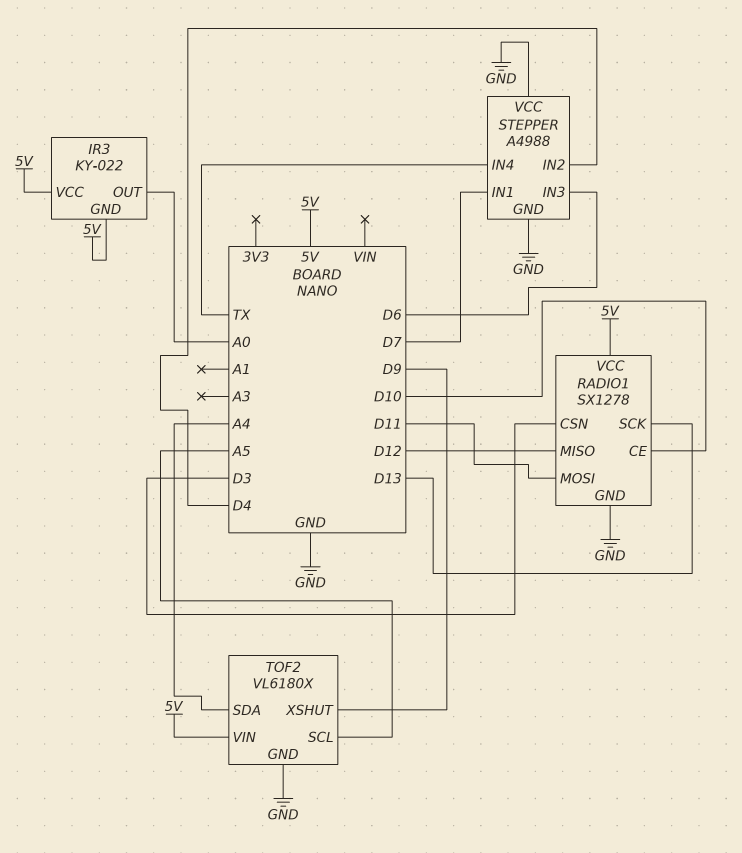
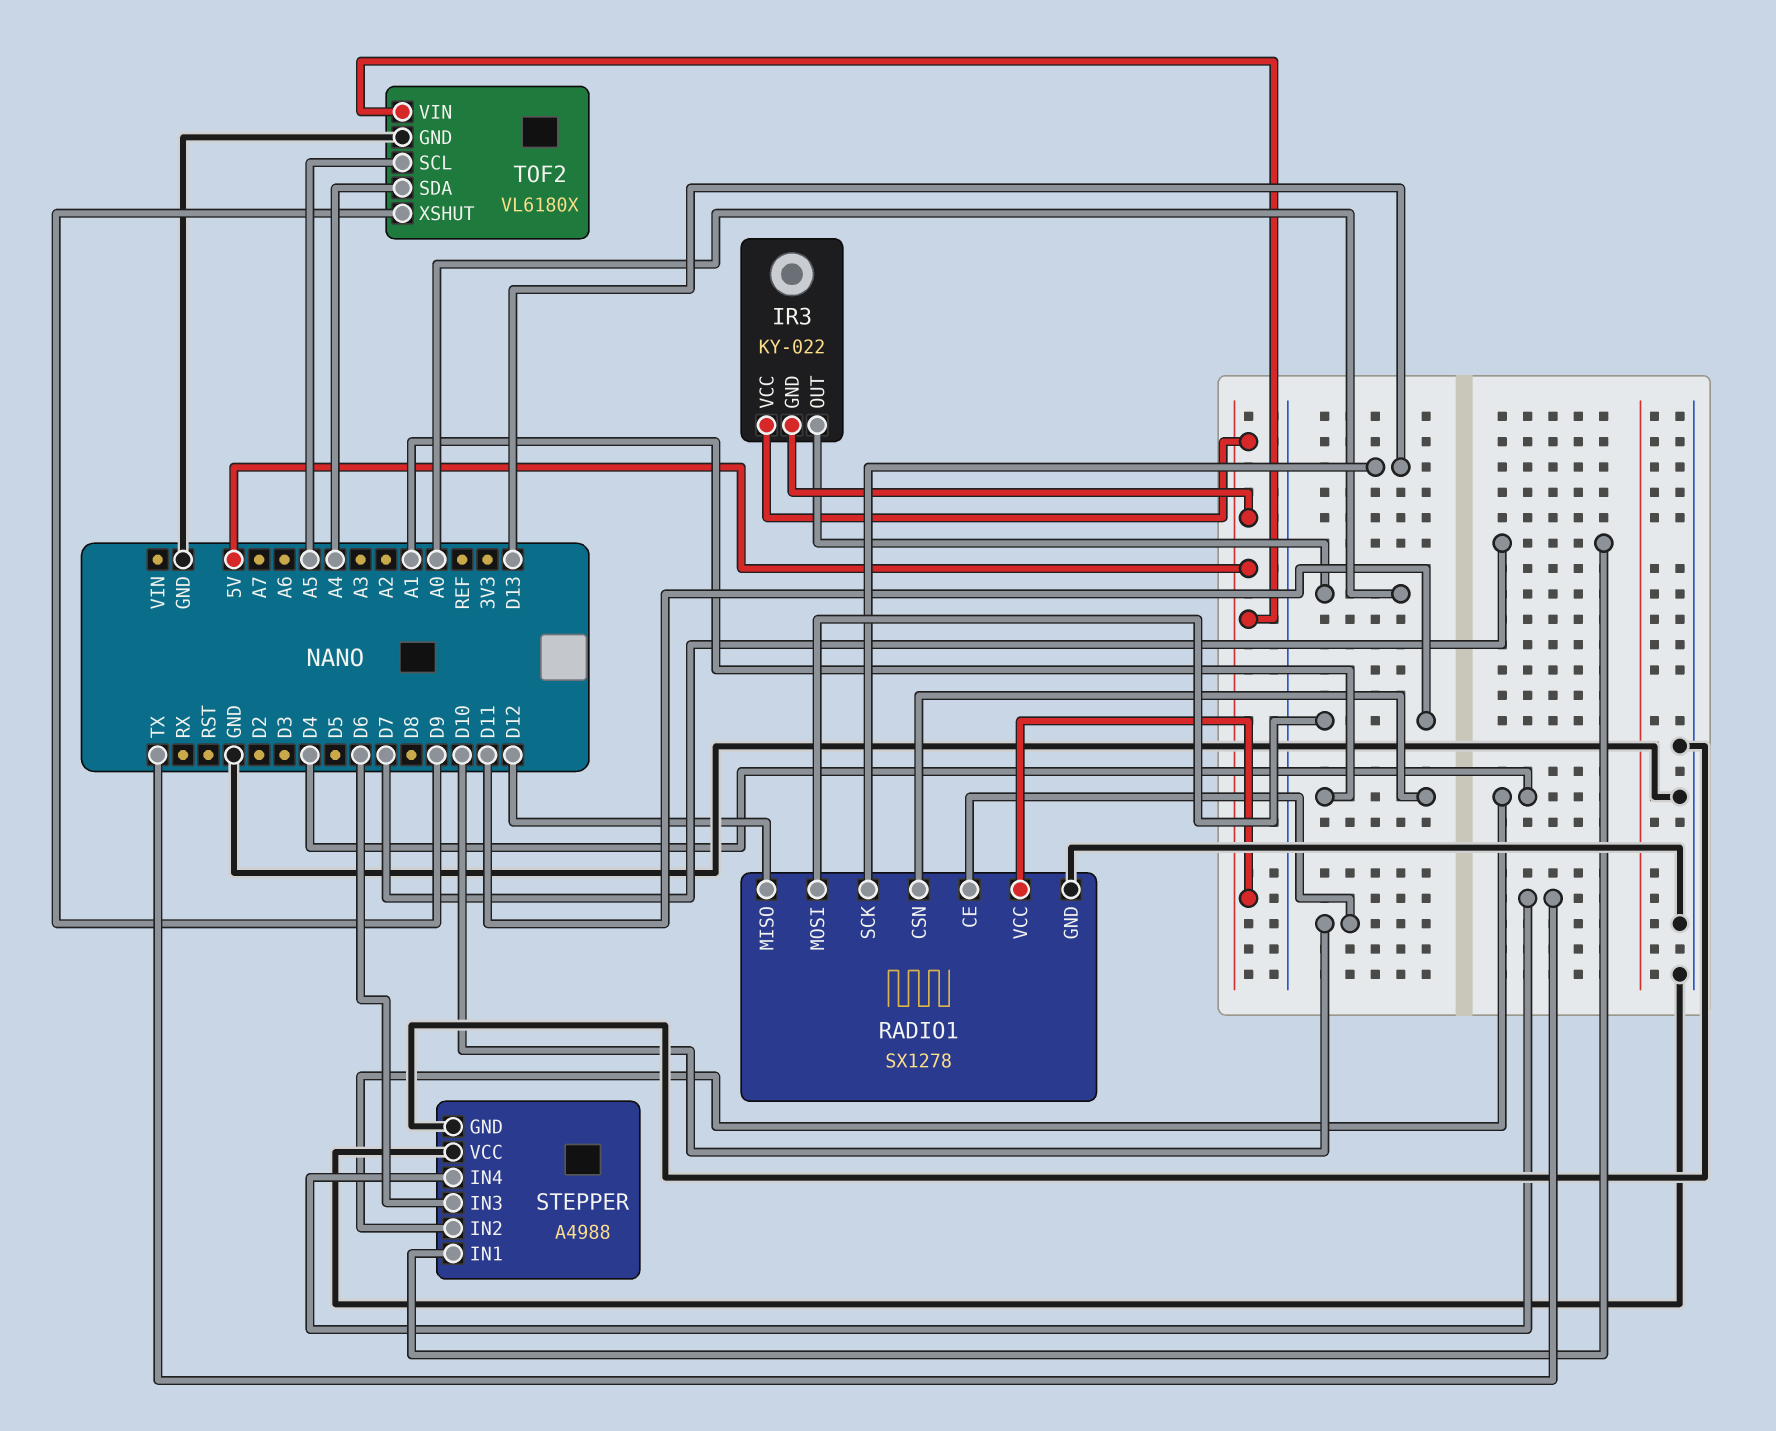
RADIO1 pin CSN: D3 -> A1

